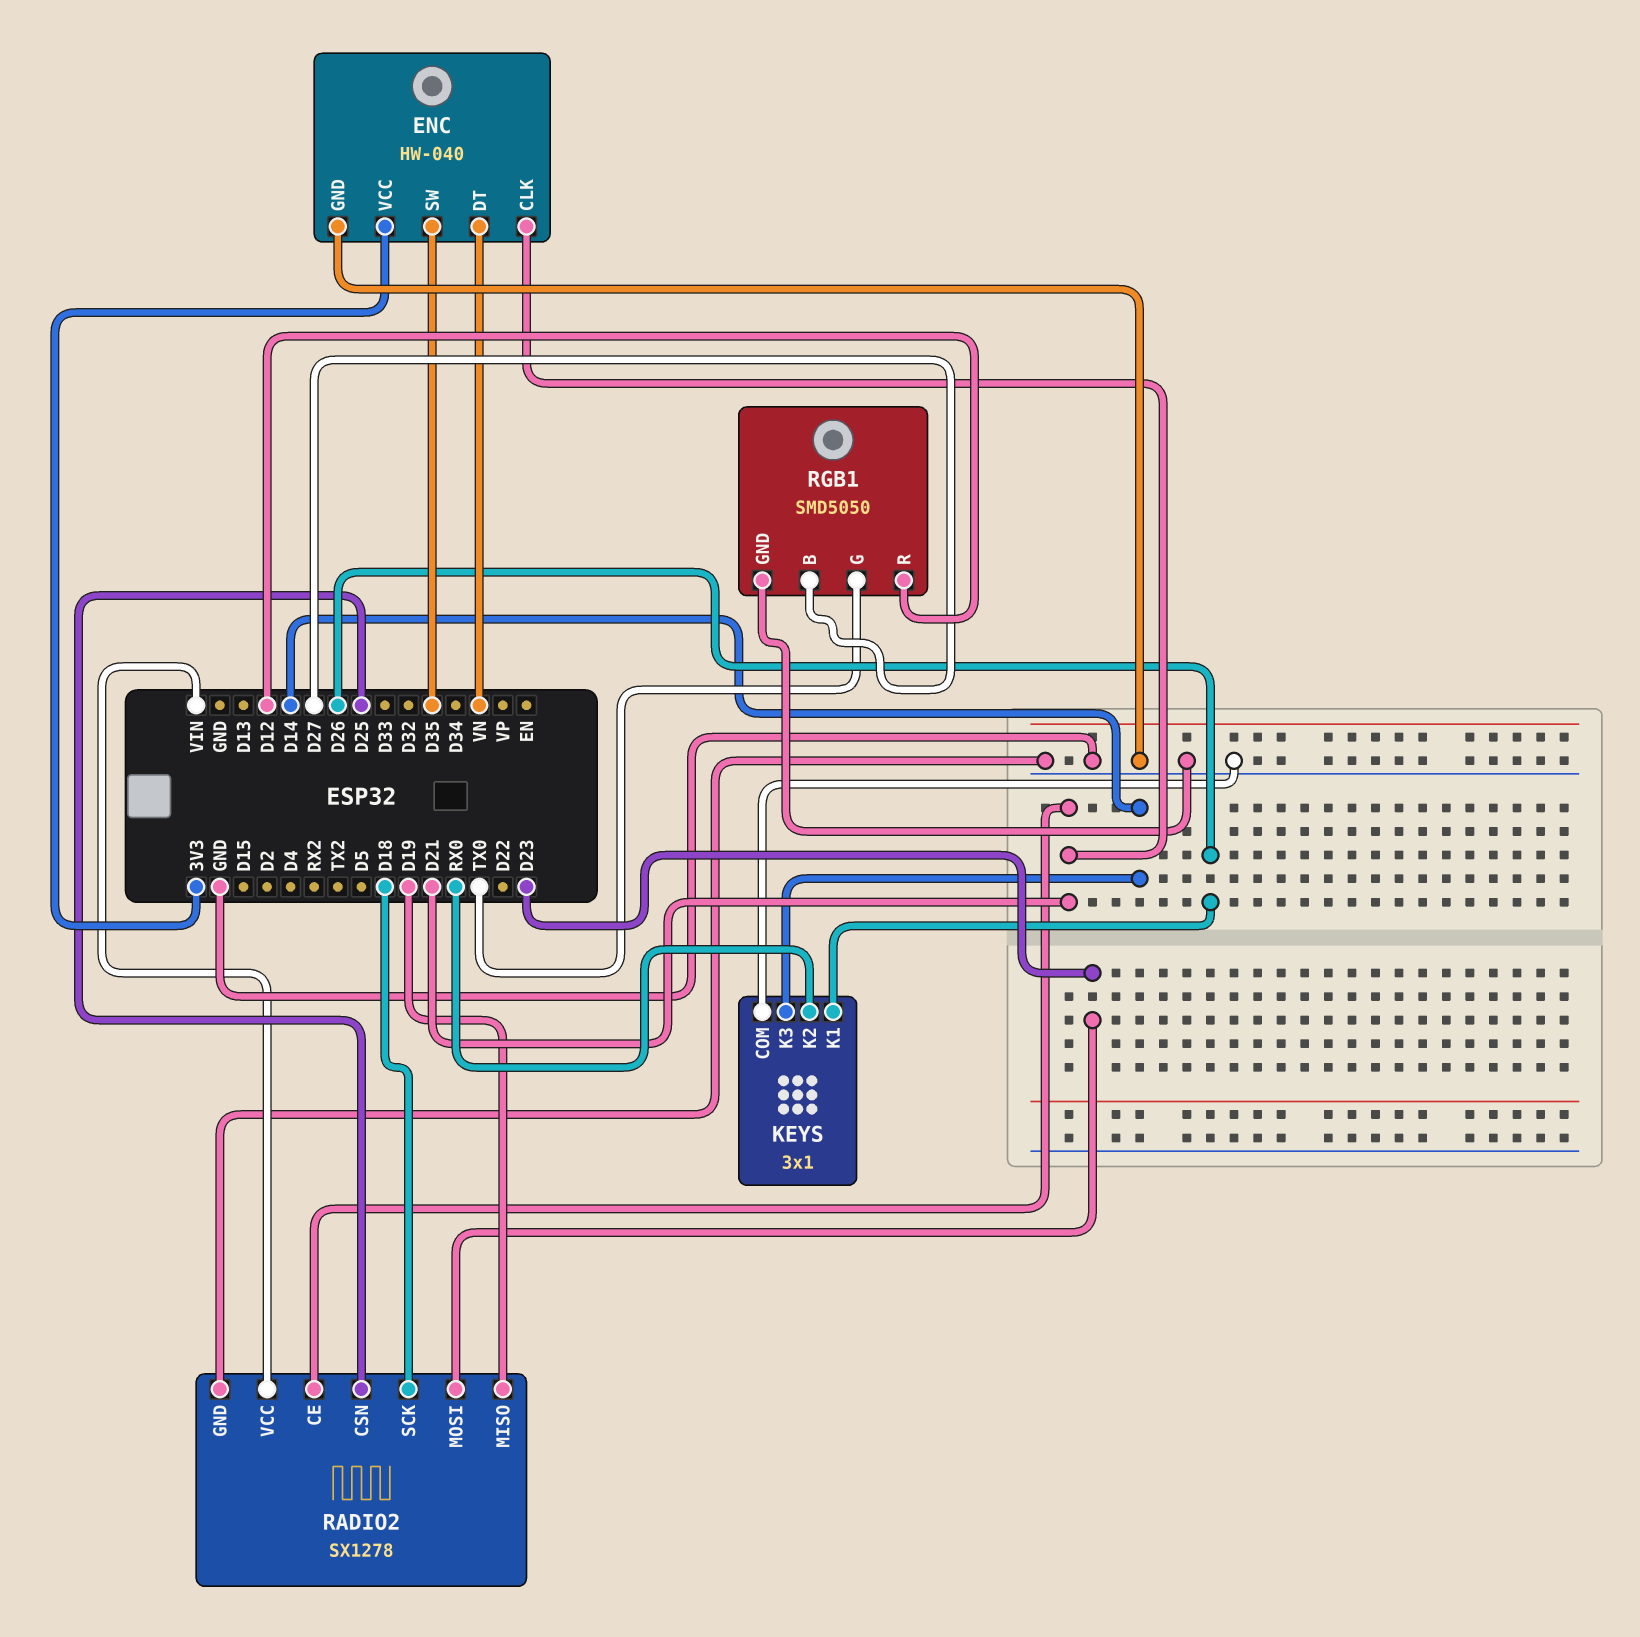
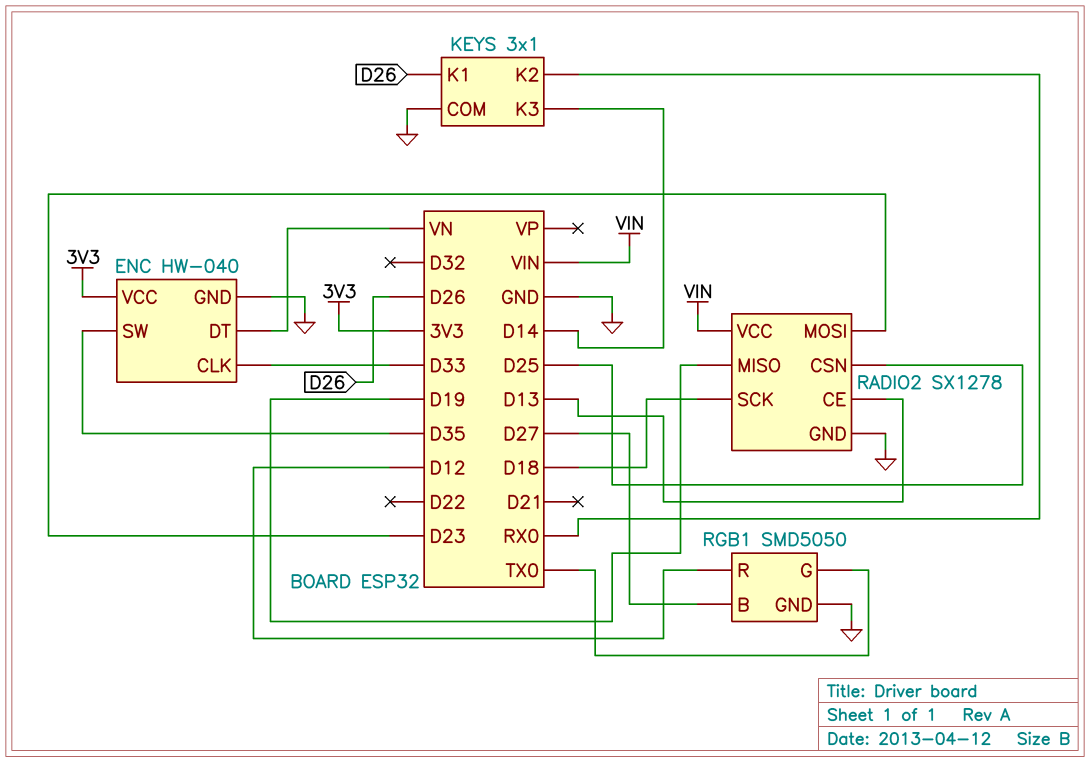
ENC pin CLK: D21 -> D33
RADIO2 pin CE: D21 -> D13

